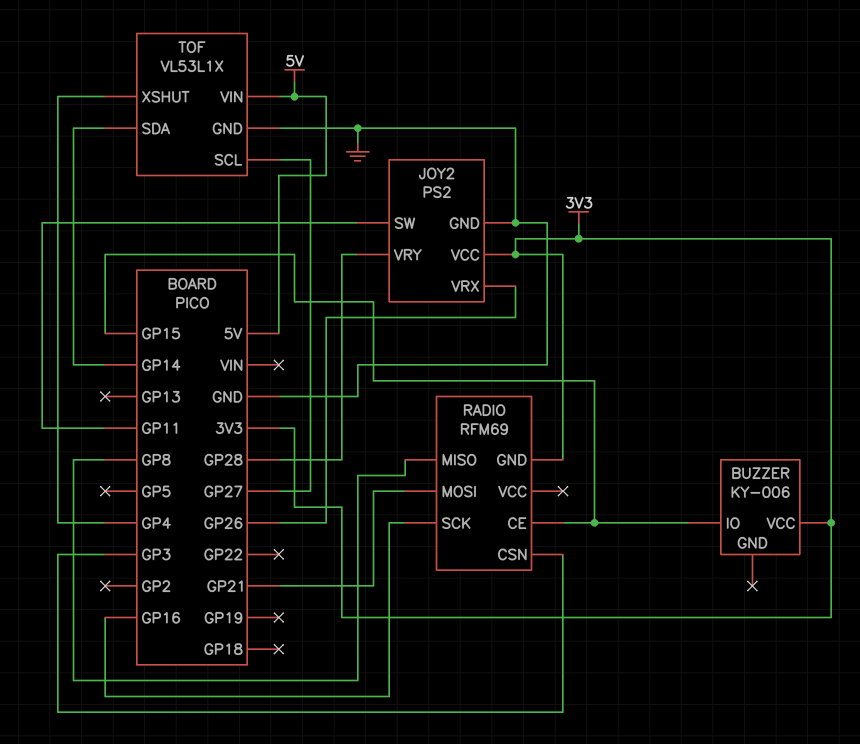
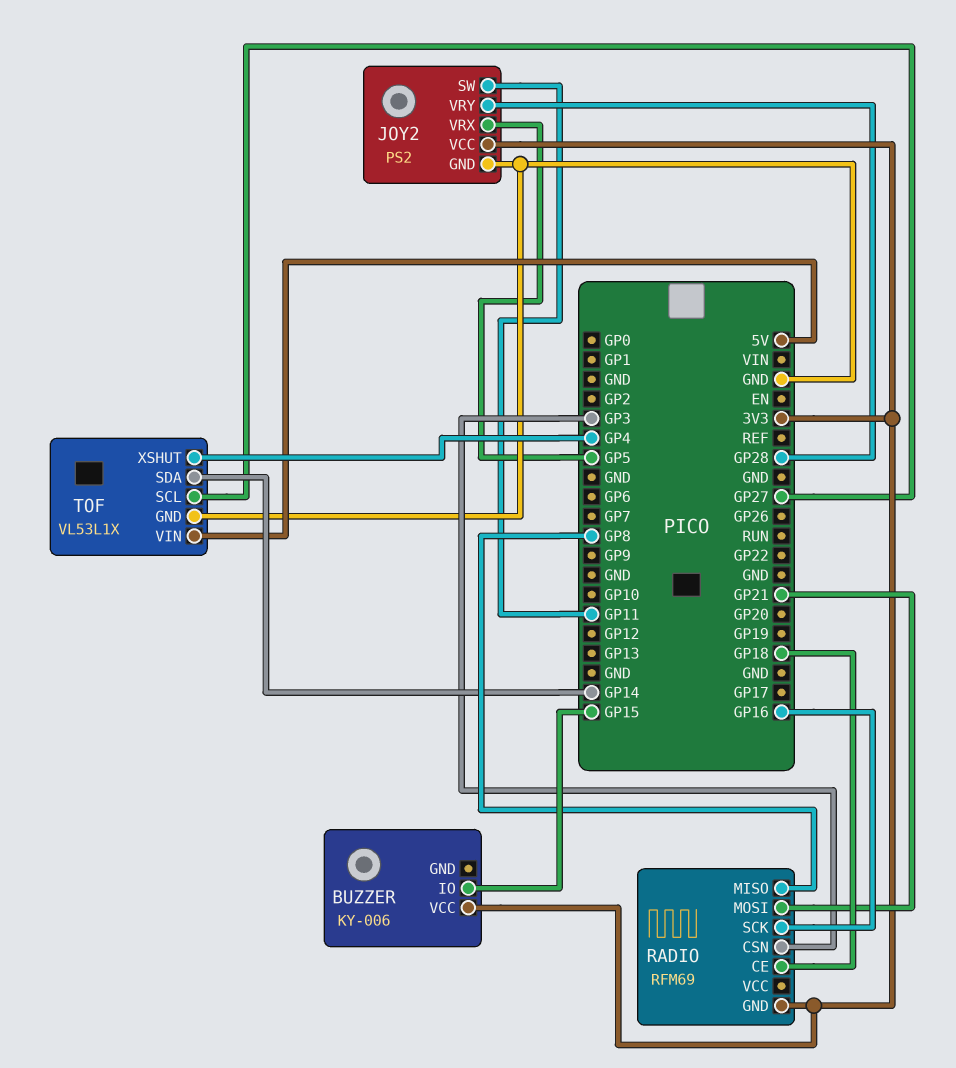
JOY2 pin VRX: GP26 -> GP5
RADIO pin CE: GP15 -> GP18

